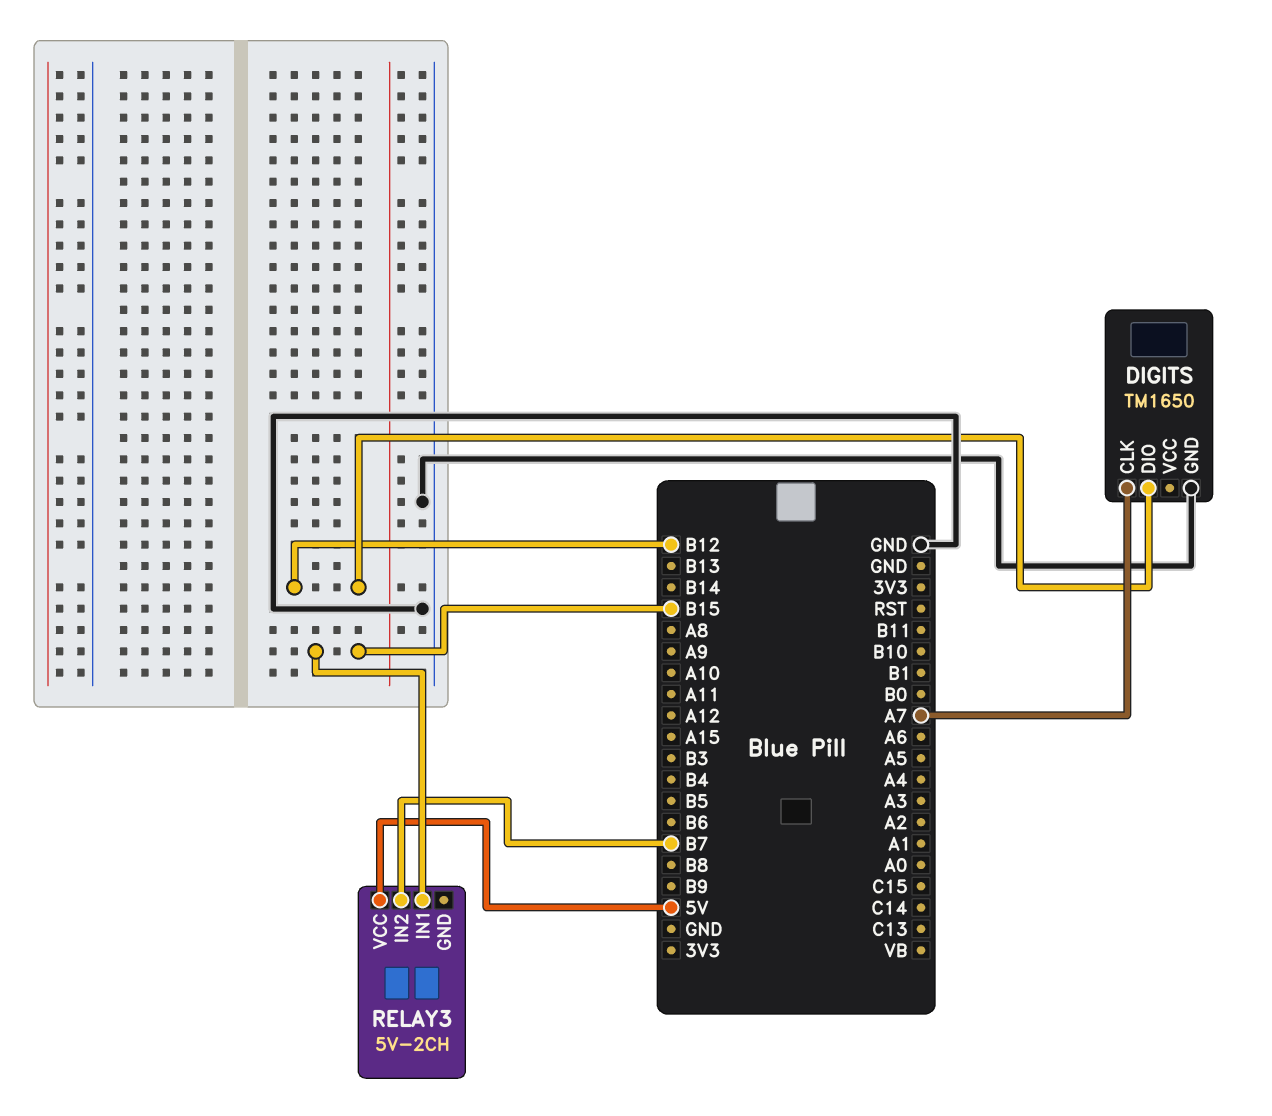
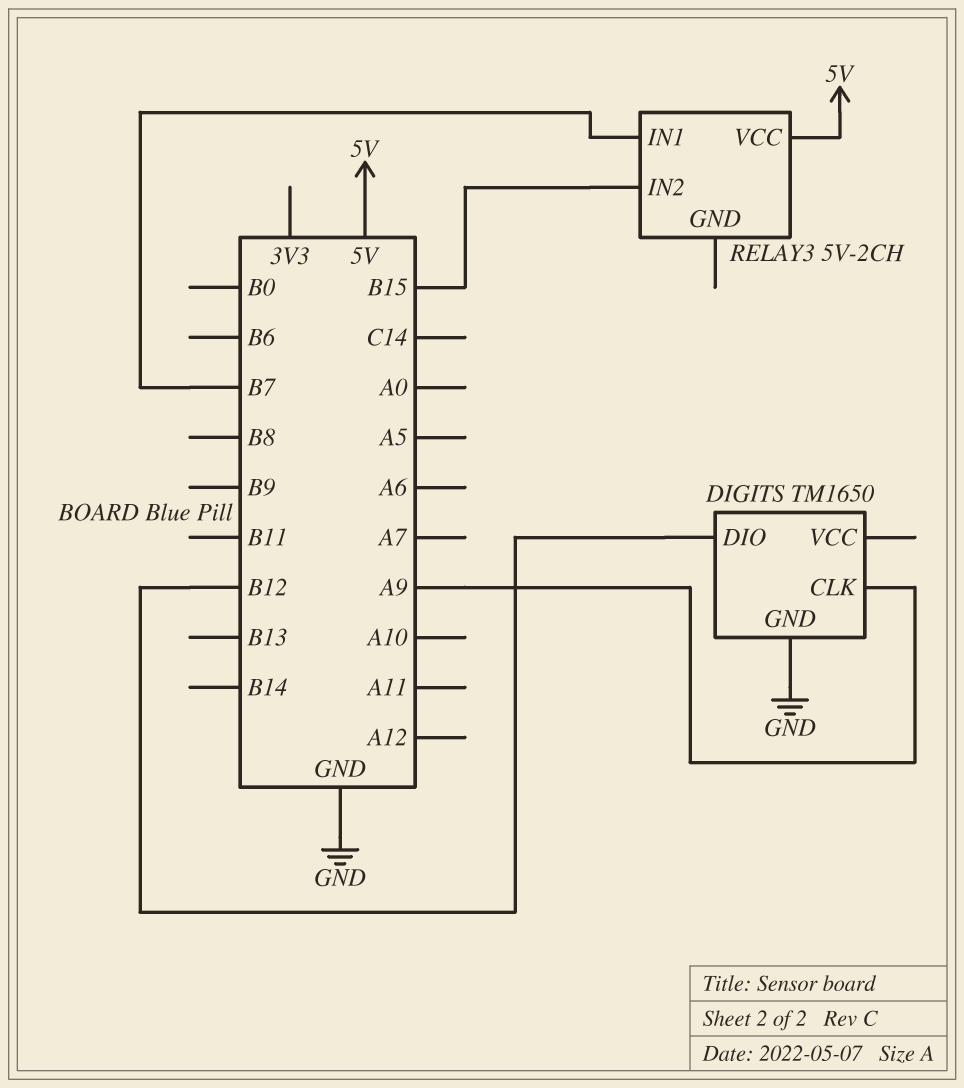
DIGITS pin CLK: A7 -> A9
RELAY3 pin IN1: B15 -> B7
RELAY3 pin IN2: B7 -> B15

